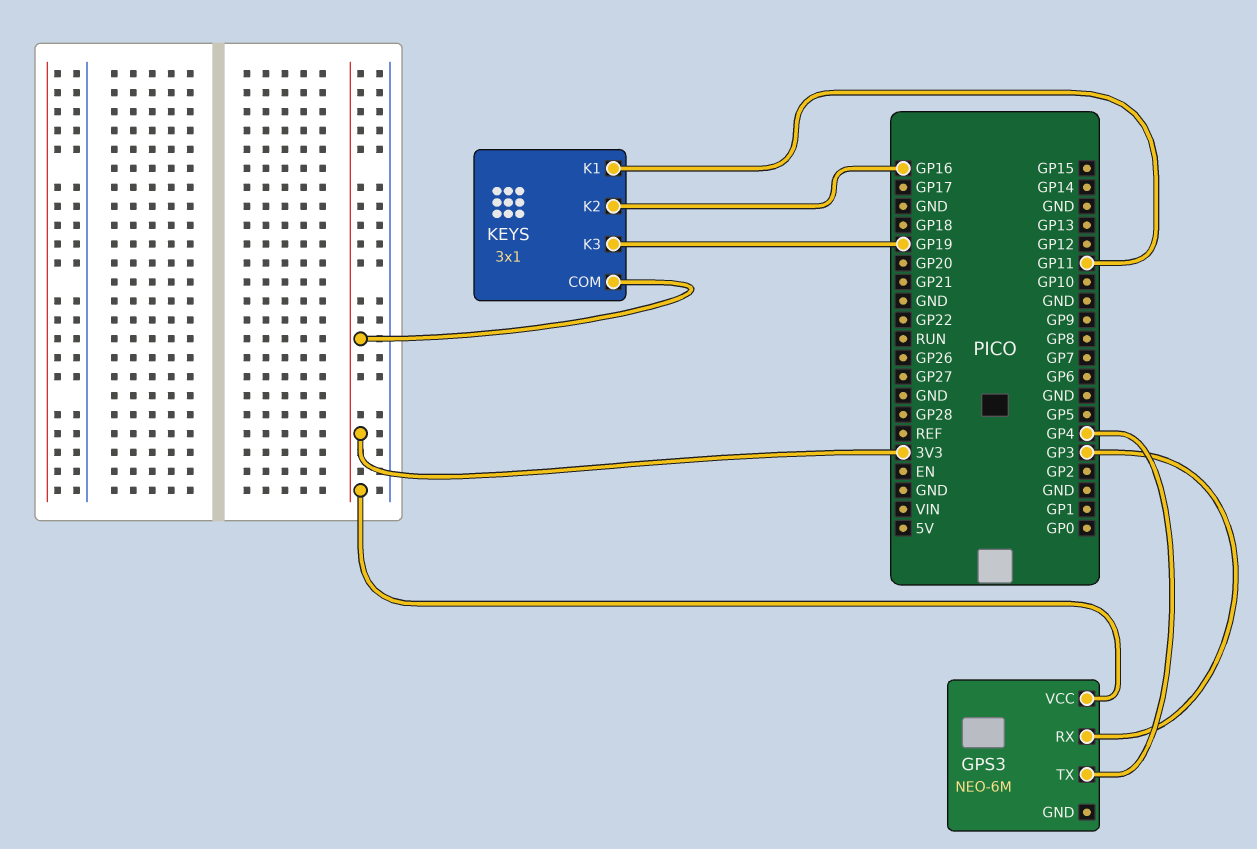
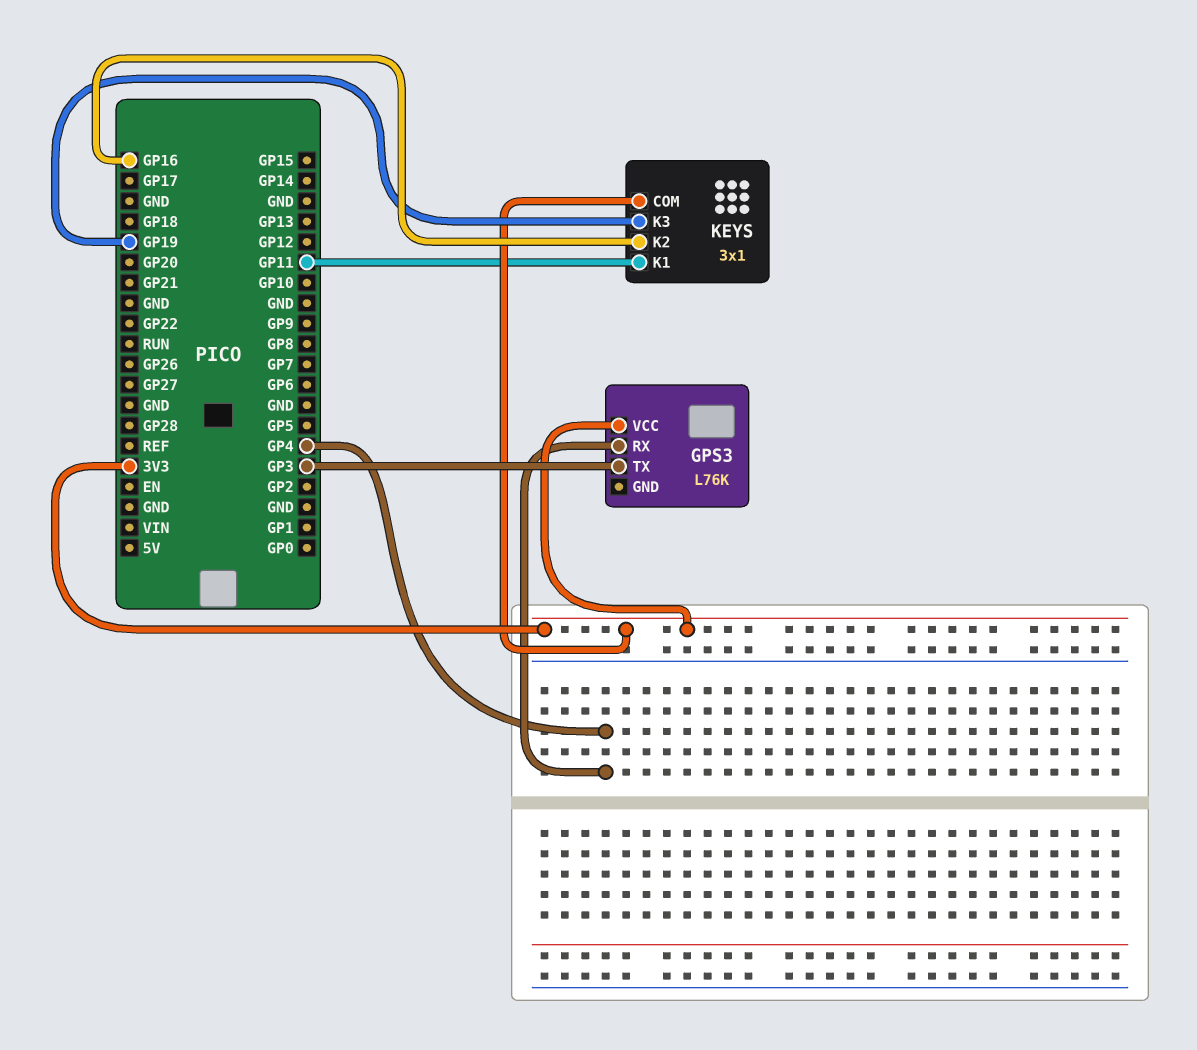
GPS3: NEO-6M -> L76K
GPS3 pin RX: GP3 -> GP4
GPS3 pin TX: GP4 -> GP3

